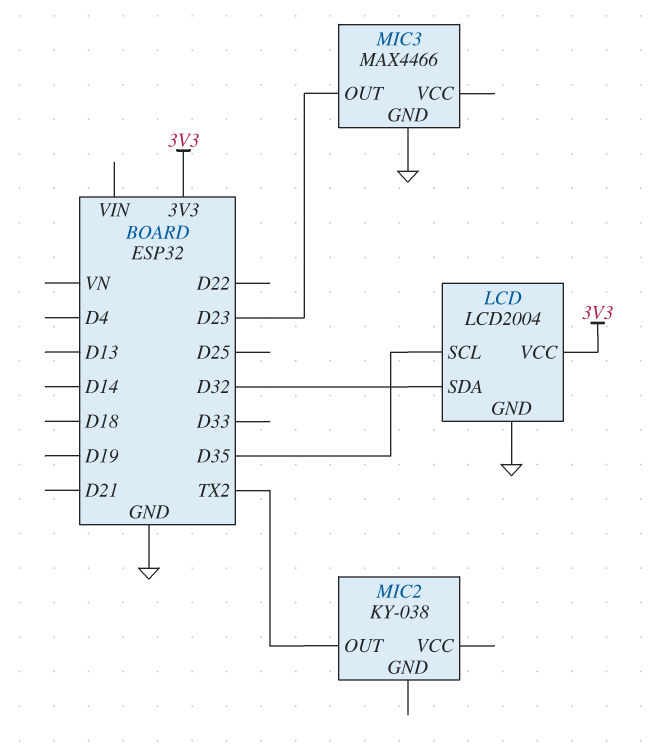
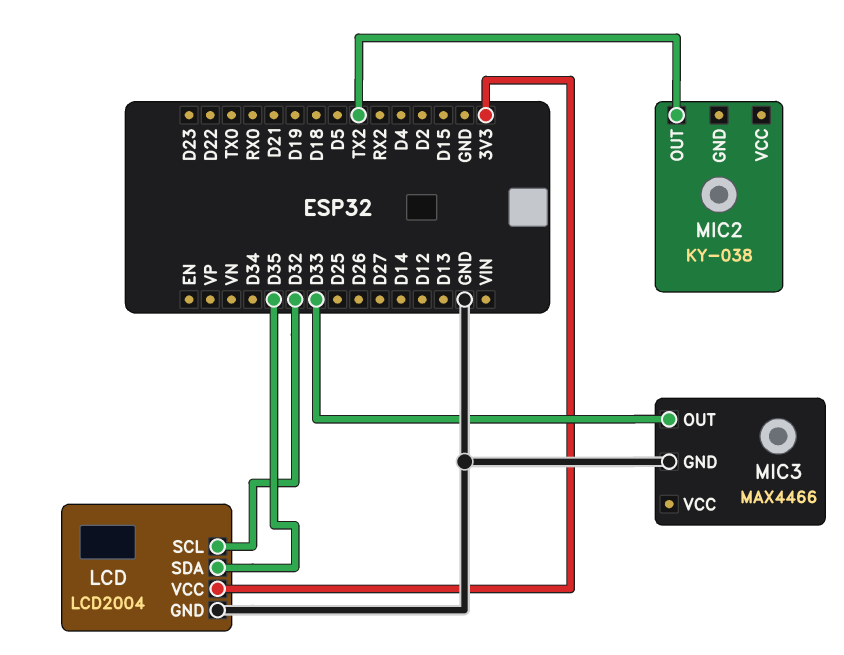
LCD pin SCL: D35 -> D32
LCD pin SDA: D32 -> D35
MIC3 pin OUT: D23 -> D33

